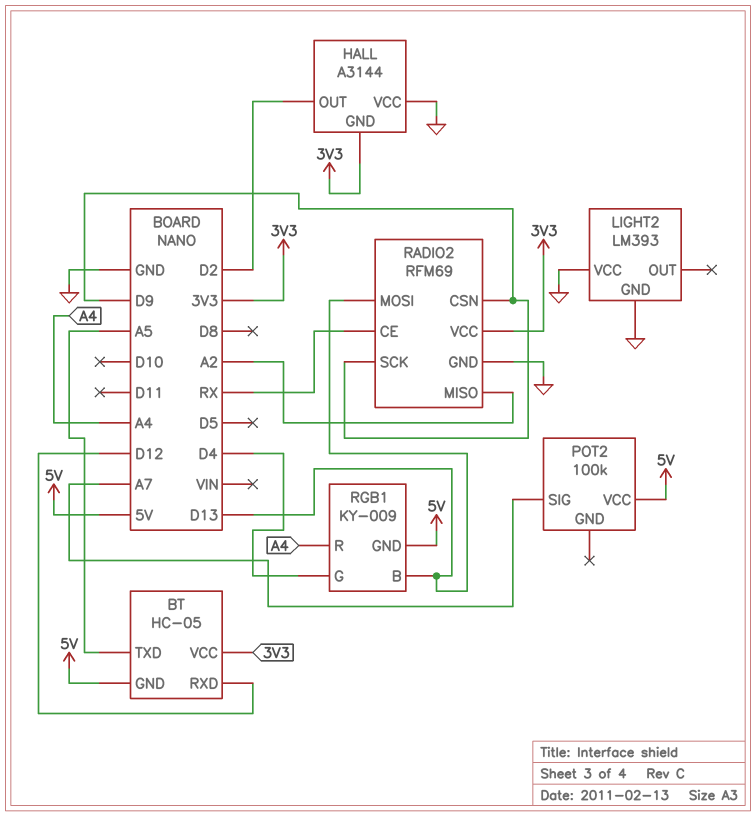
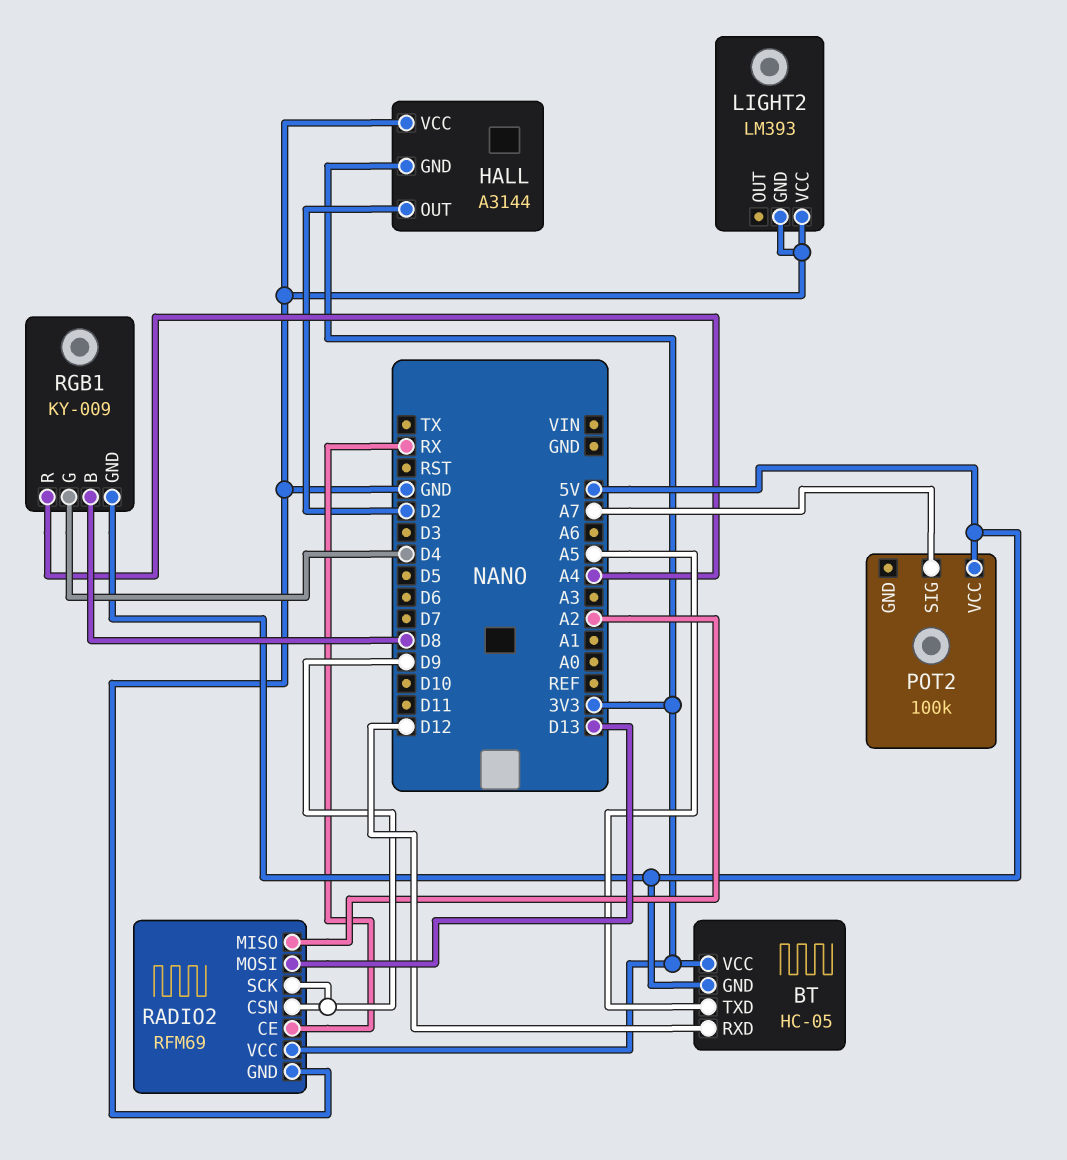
RGB1 pin B: D13 -> D8

